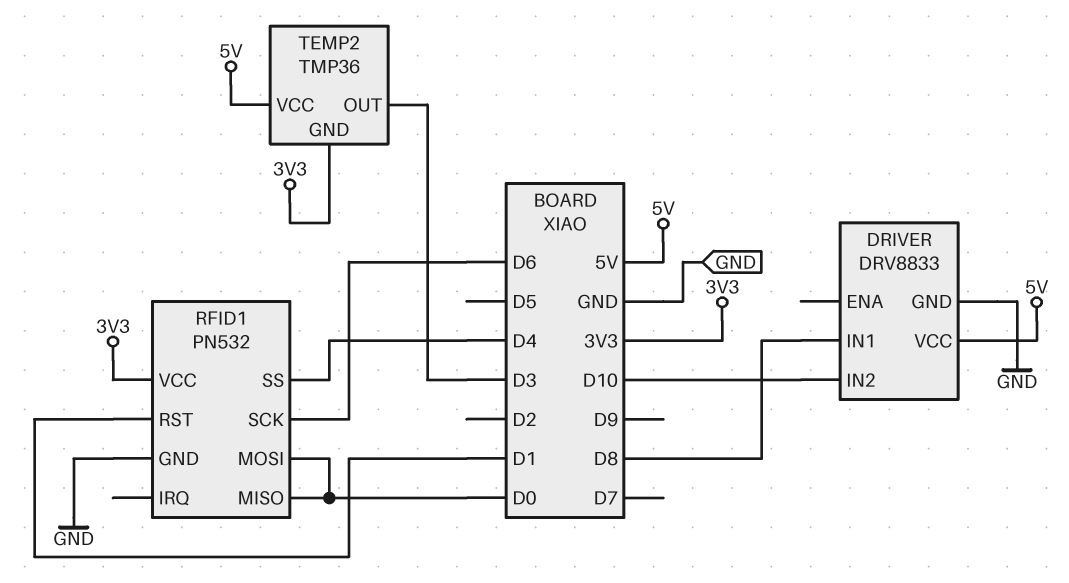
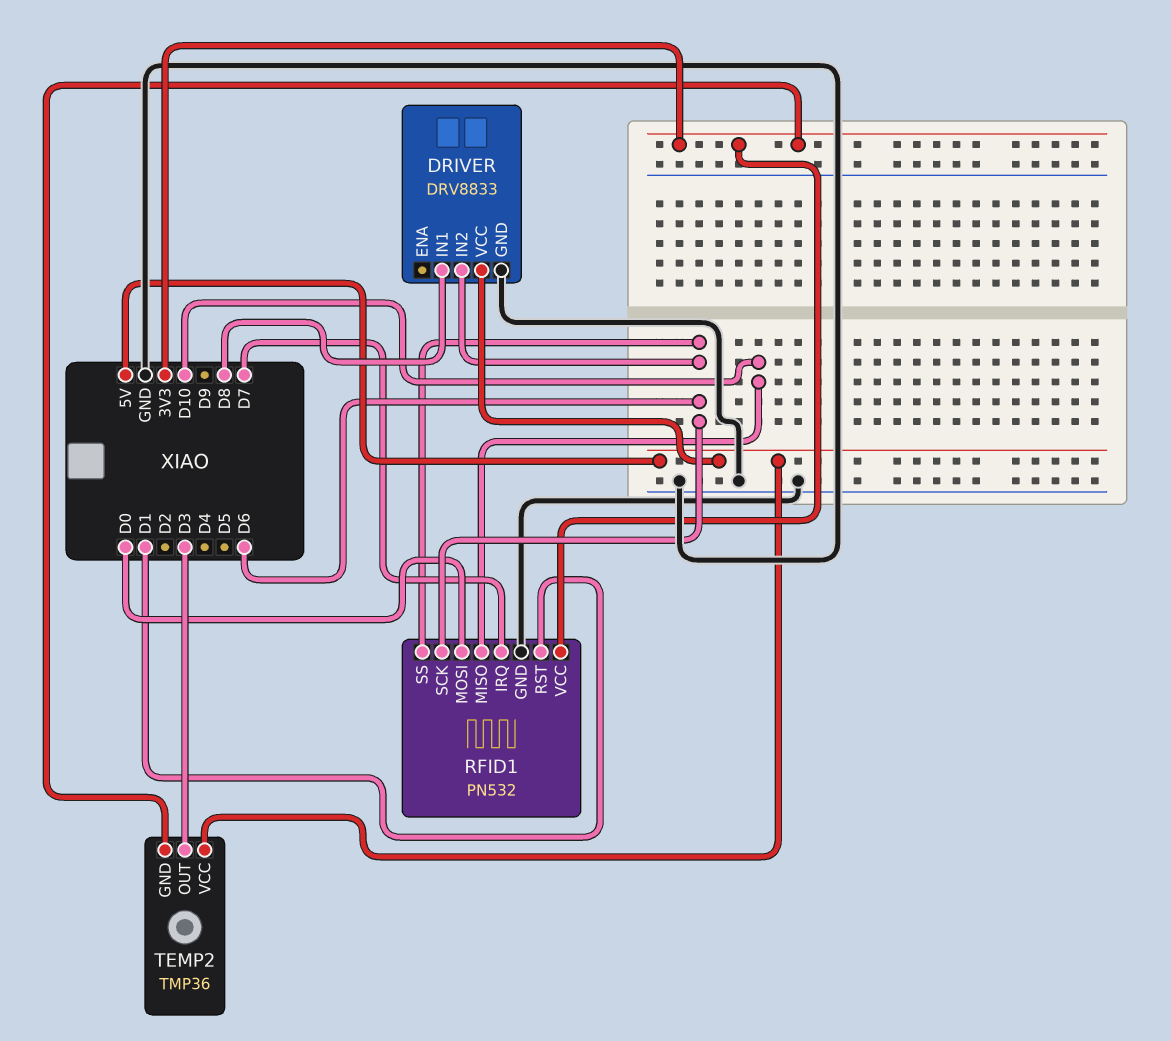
DRIVER pin IN2: D10 -> D6
RFID1 pin IRQ: none -> D7
RFID1 pin MISO: D0 -> D10
RFID1 pin SS: D4 -> D6

